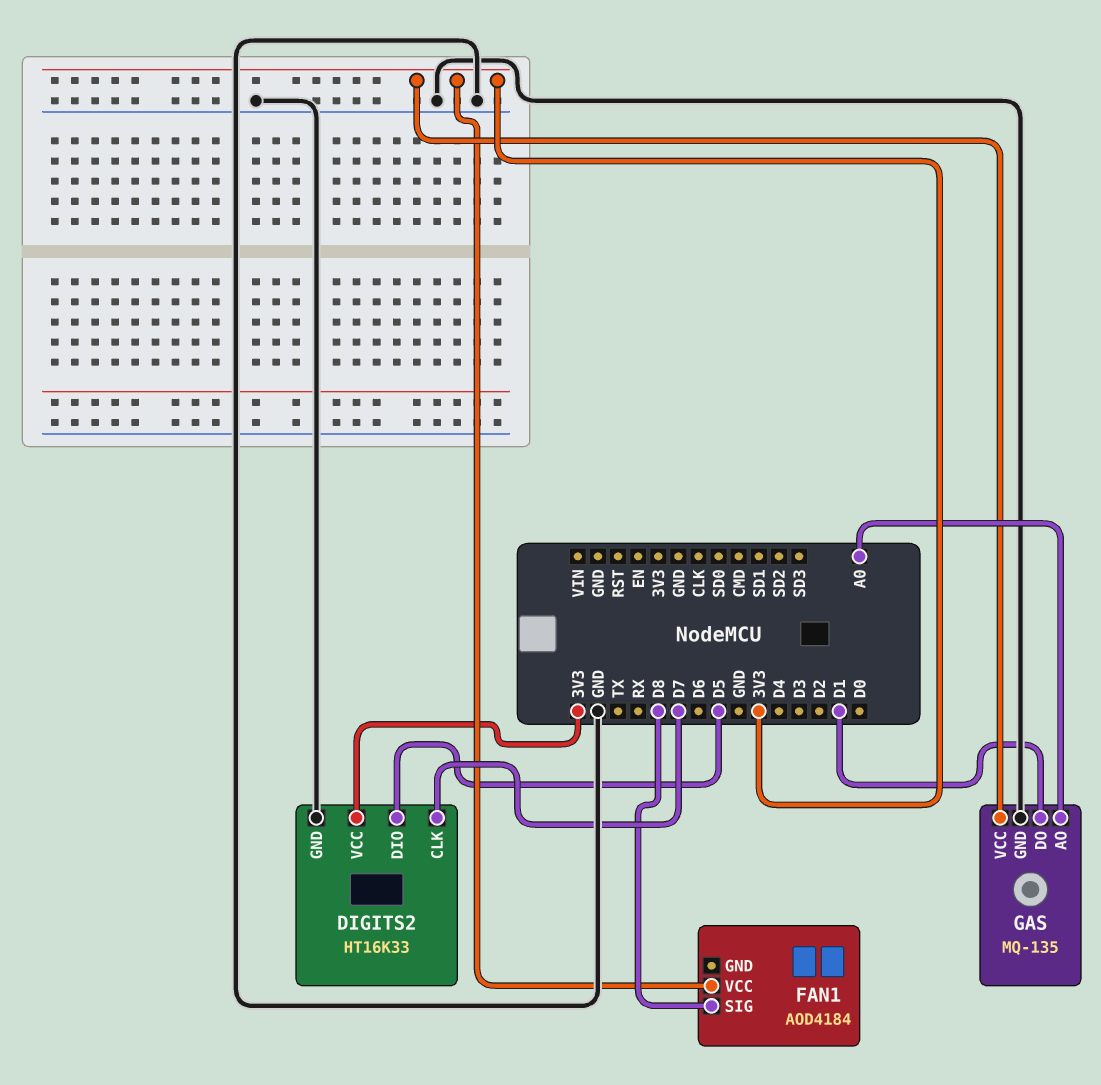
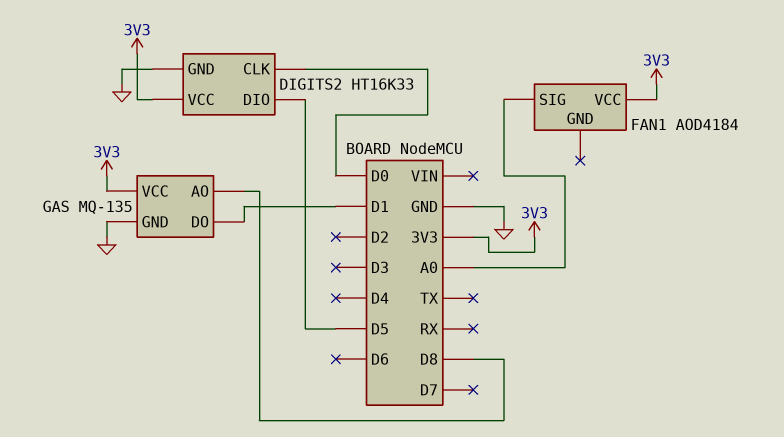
DIGITS2 pin CLK: D7 -> D0
FAN1 pin SIG: D8 -> A0
GAS pin AO: A0 -> D8

